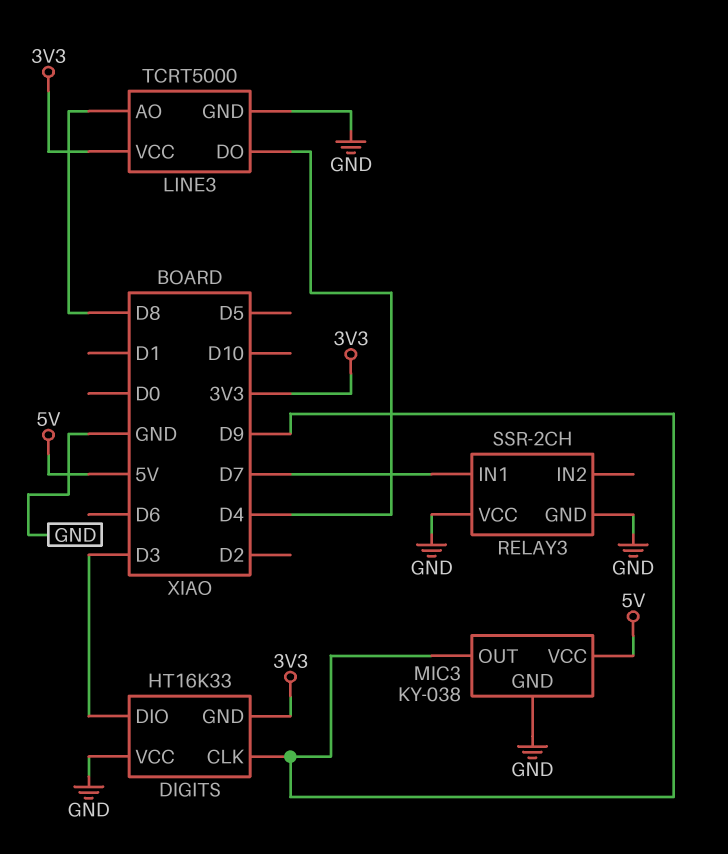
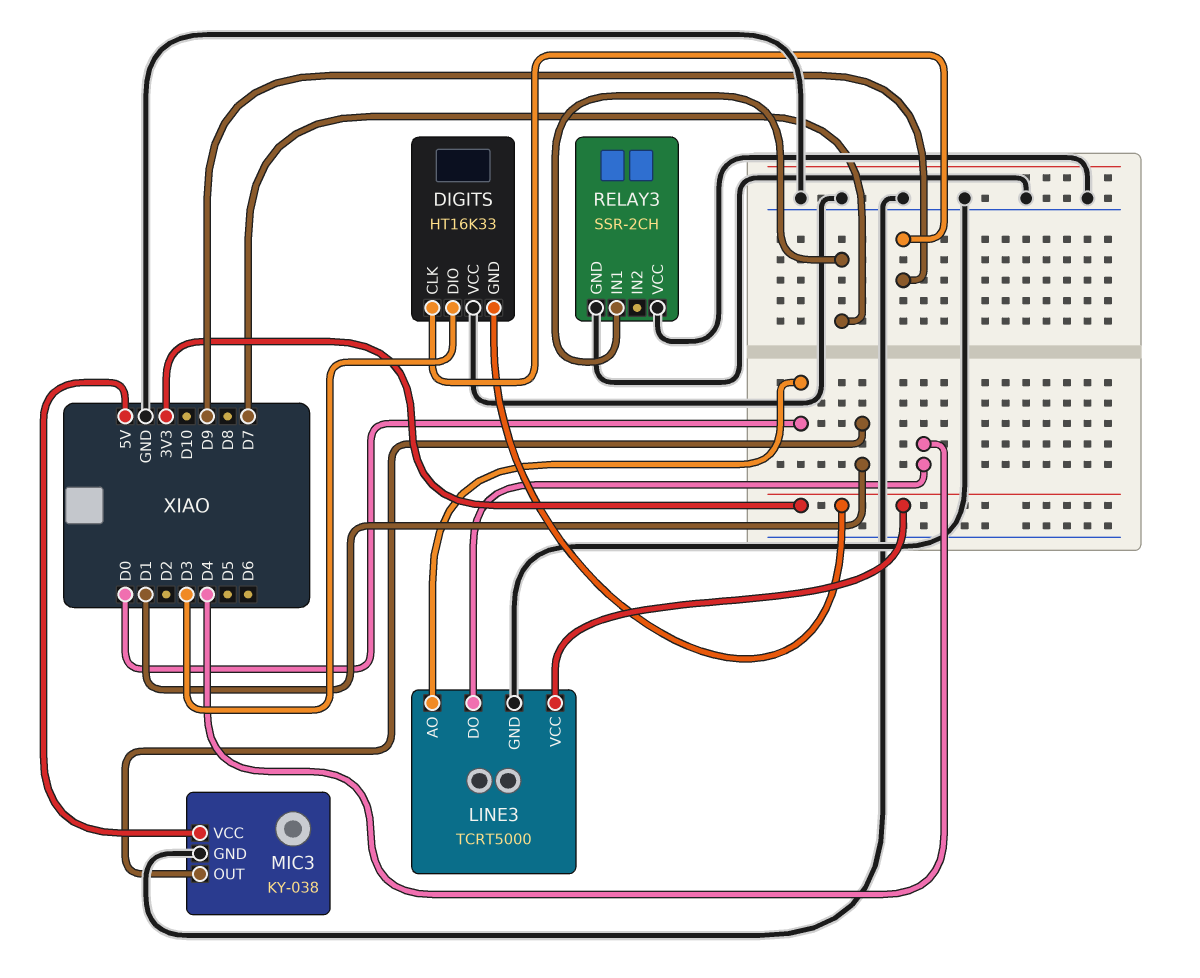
LINE3 pin AO: D8 -> D0
MIC3 pin OUT: D9 -> D1

